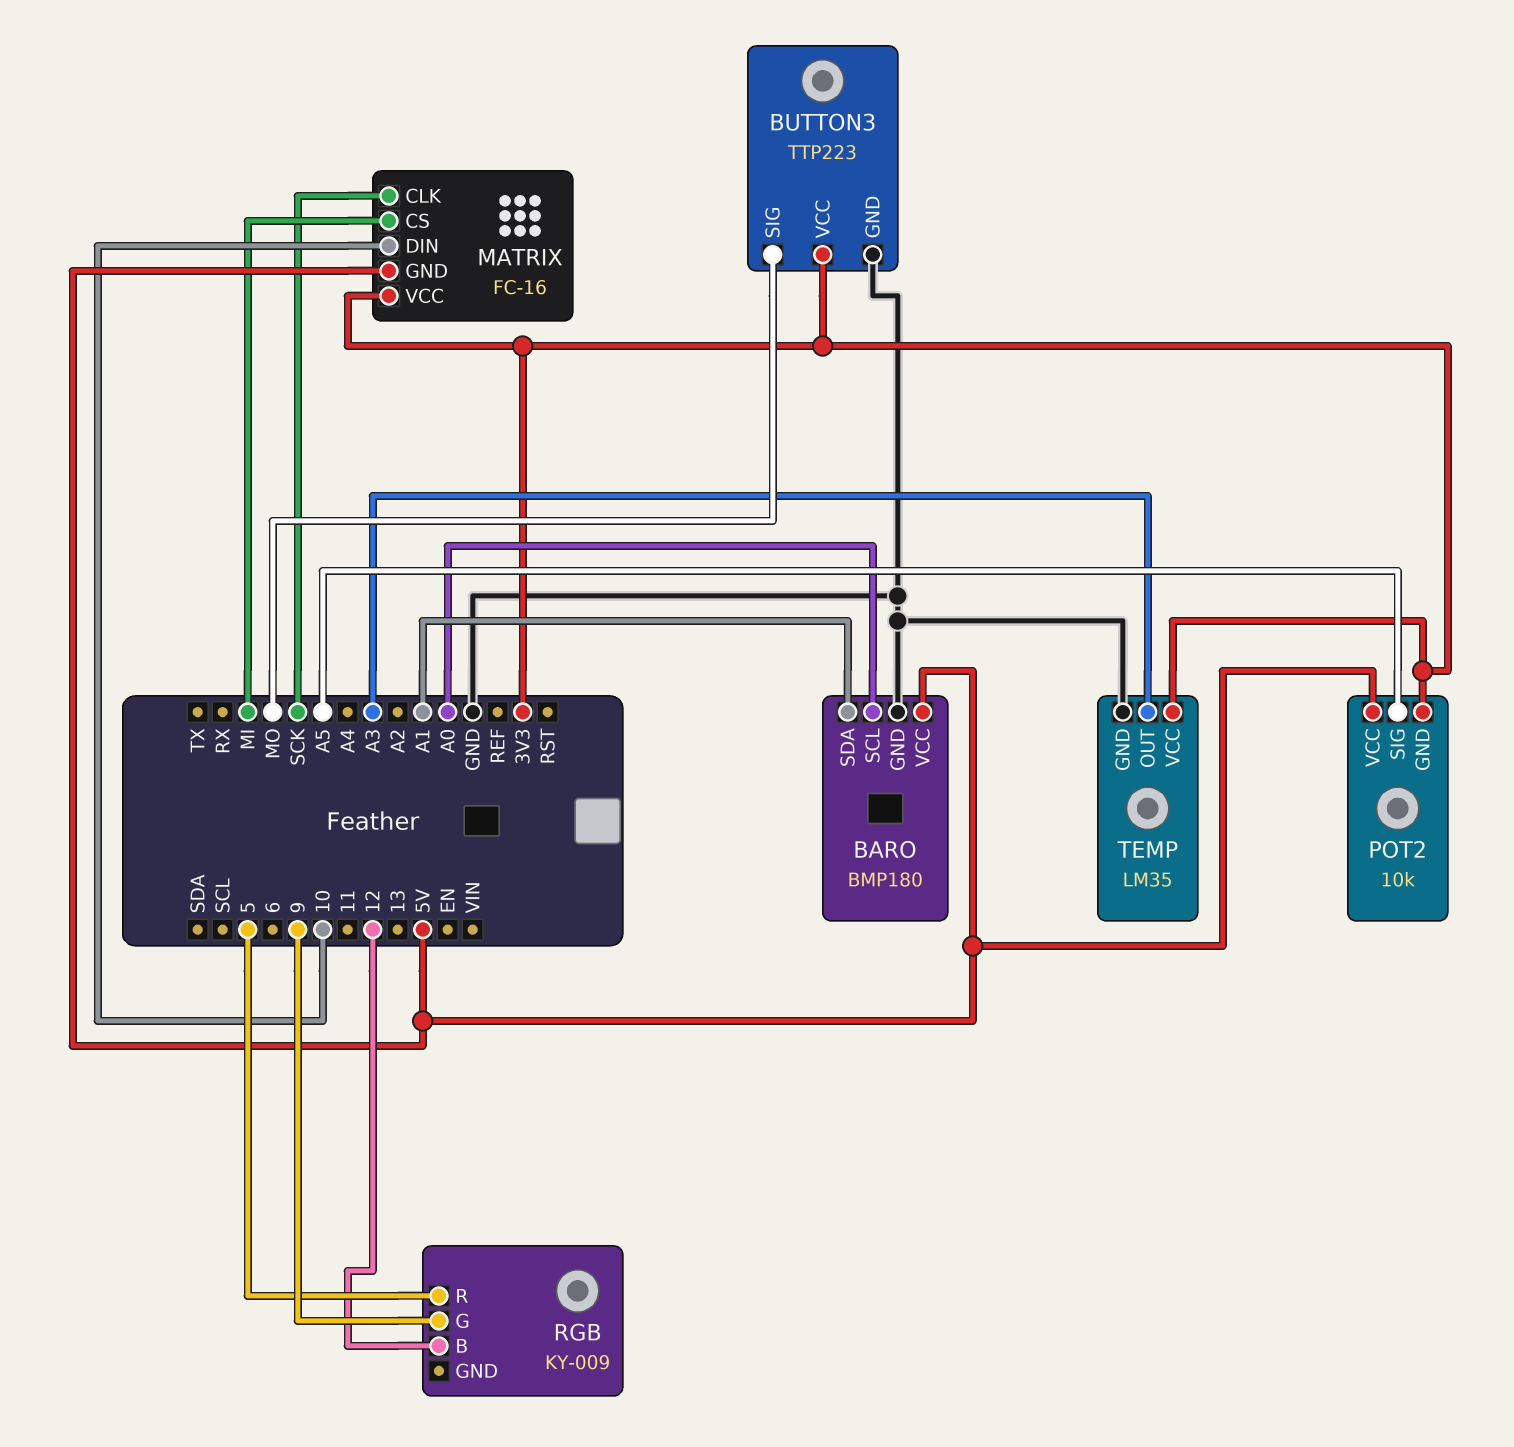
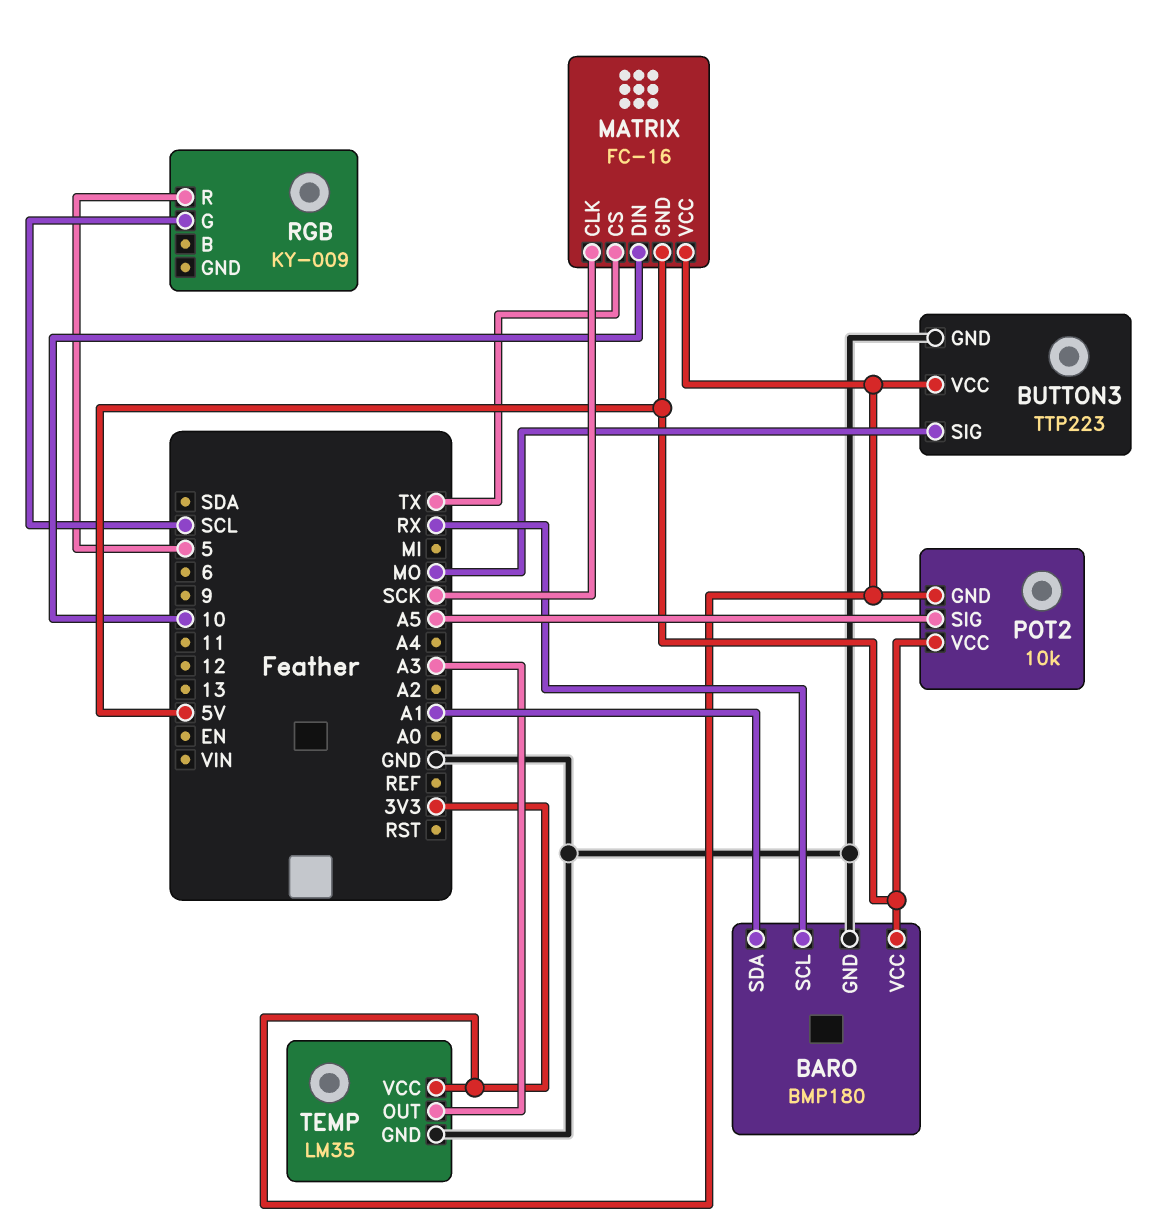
BARO pin SCL: A0 -> RX
MATRIX pin CS: MI -> TX
RGB pin B: 12 -> none
RGB pin G: 9 -> SCL

